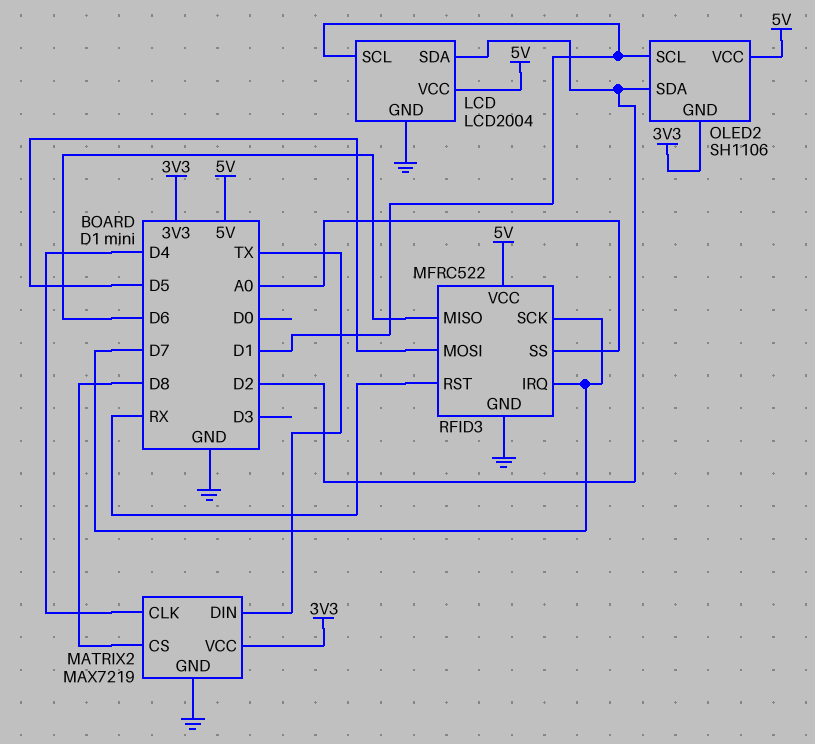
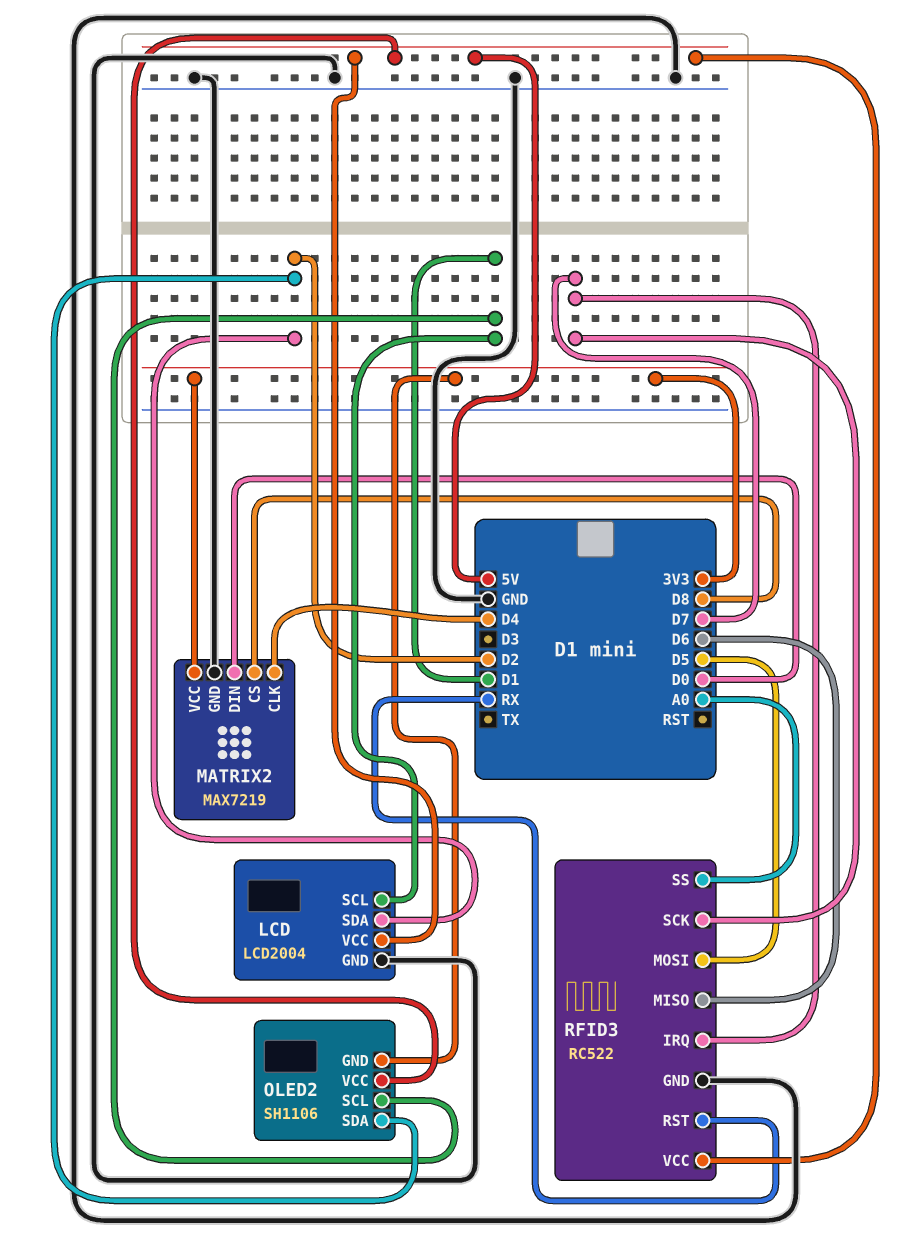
MATRIX2 pin DIN: TX -> D0
RFID3: MFRC522 -> RC522

